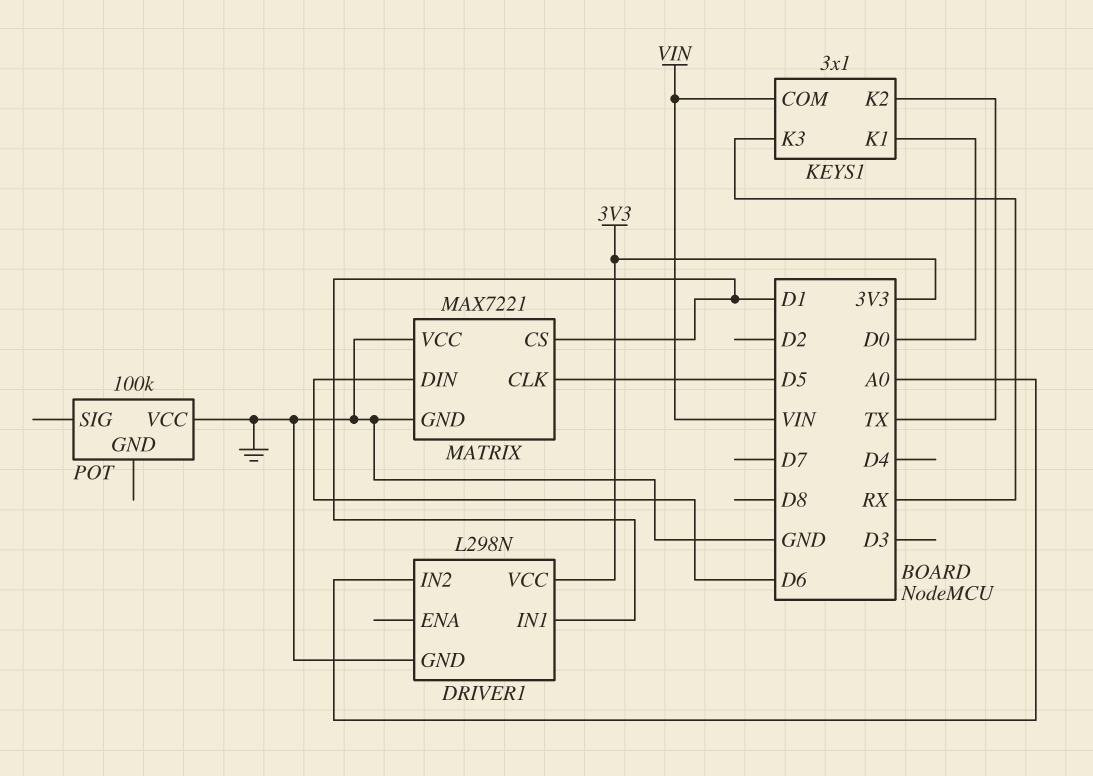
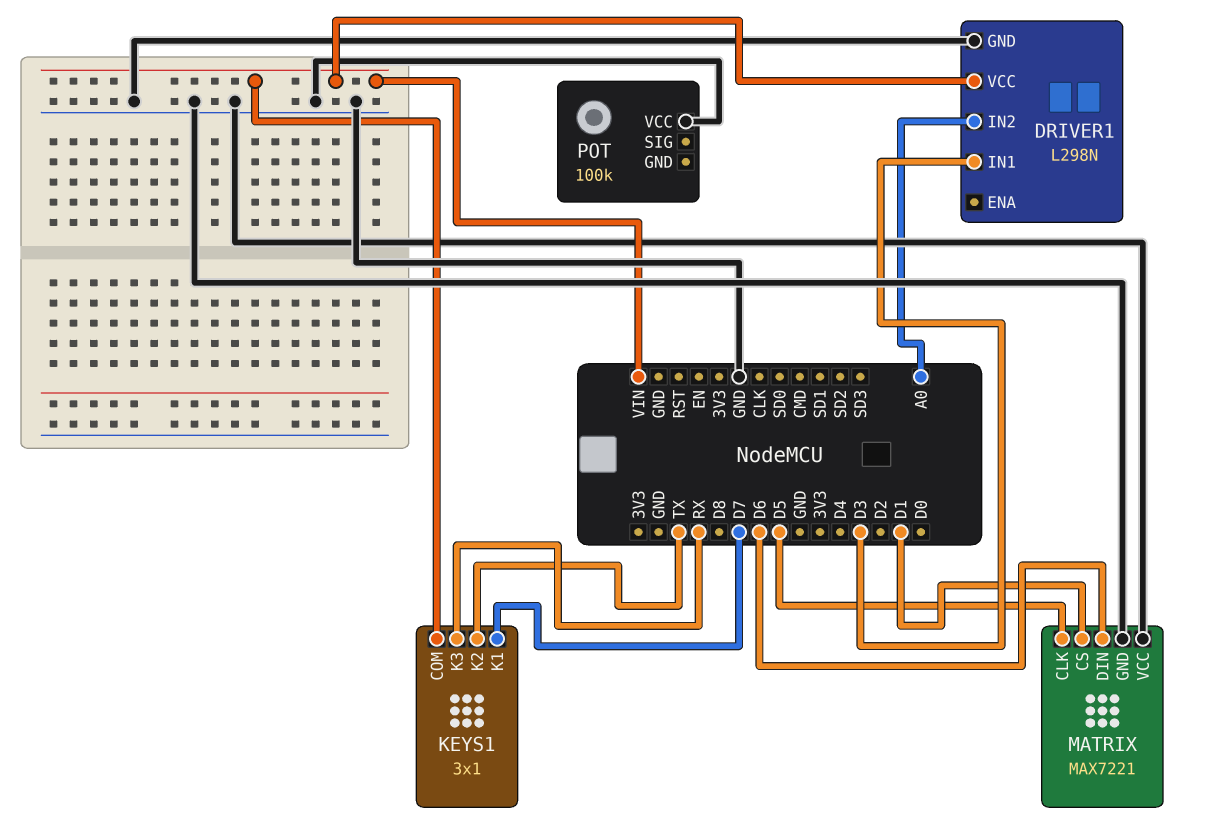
DRIVER1 pin IN1: D1 -> D3
DRIVER1 pin VCC: 3V3 -> VIN
KEYS1 pin K1: D0 -> D7

